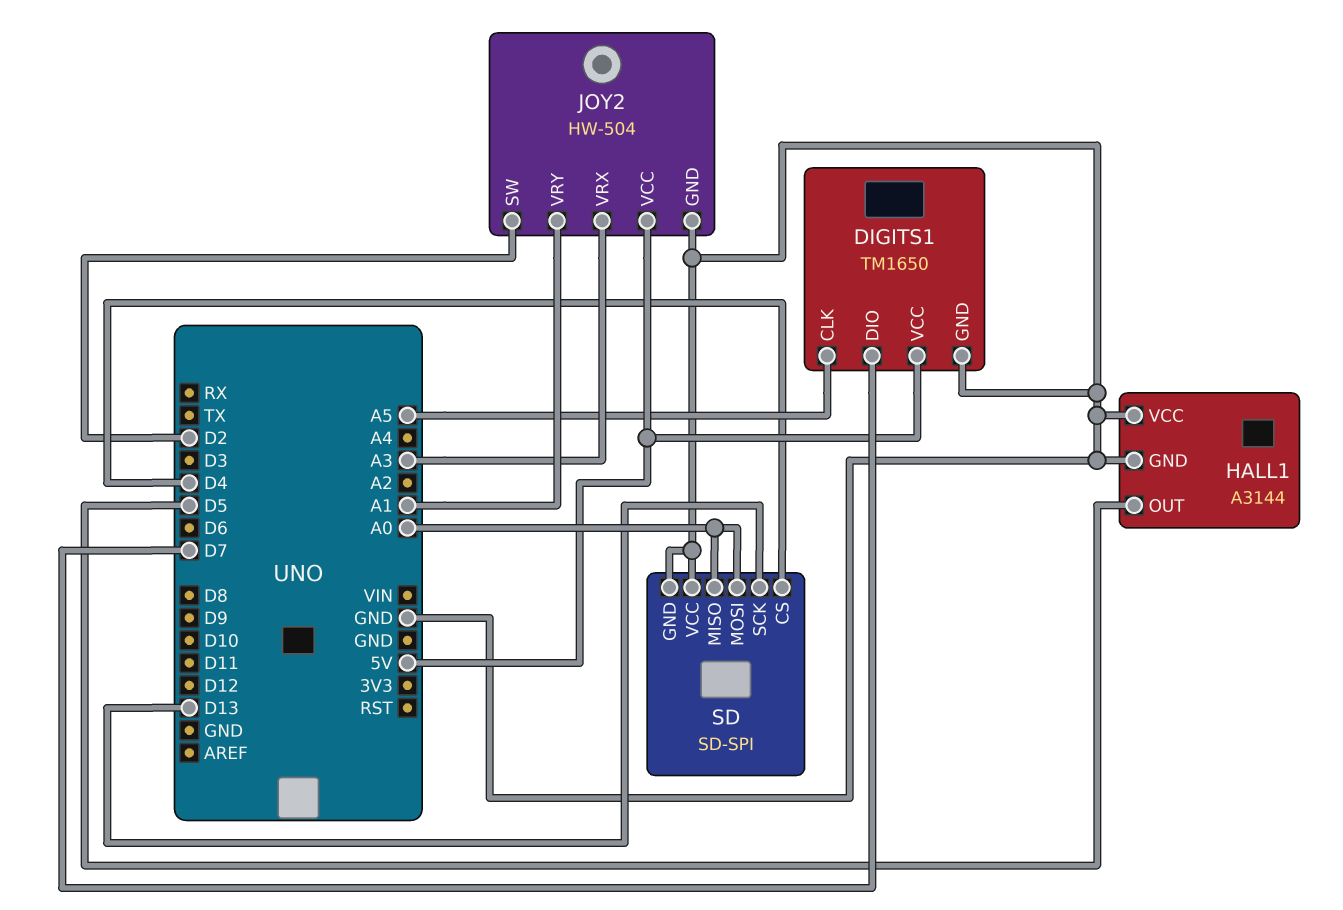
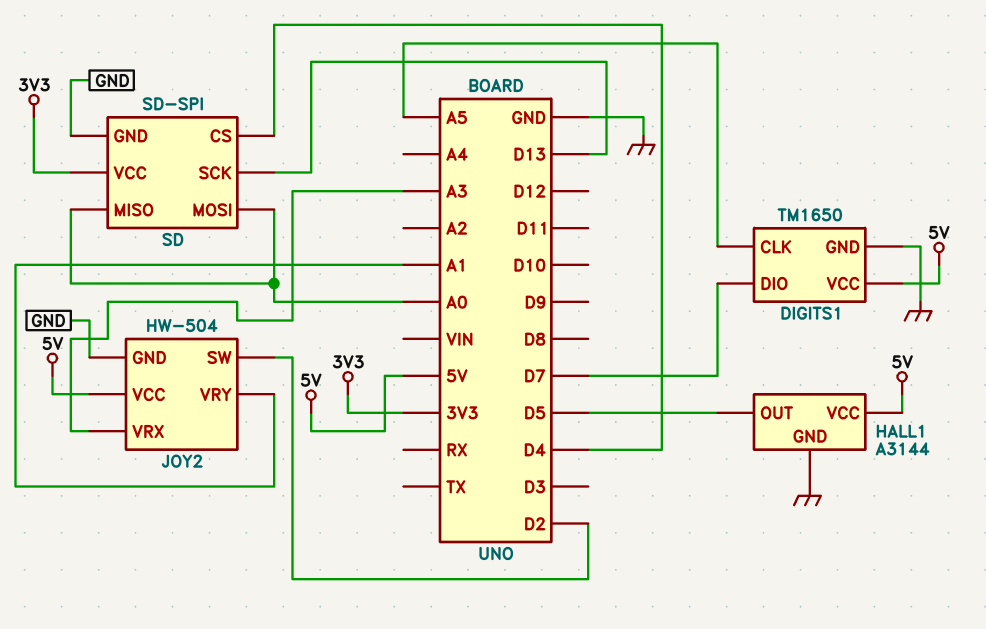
HALL1 pin VCC: GND -> 5V
SD pin VCC: GND -> 3V3

